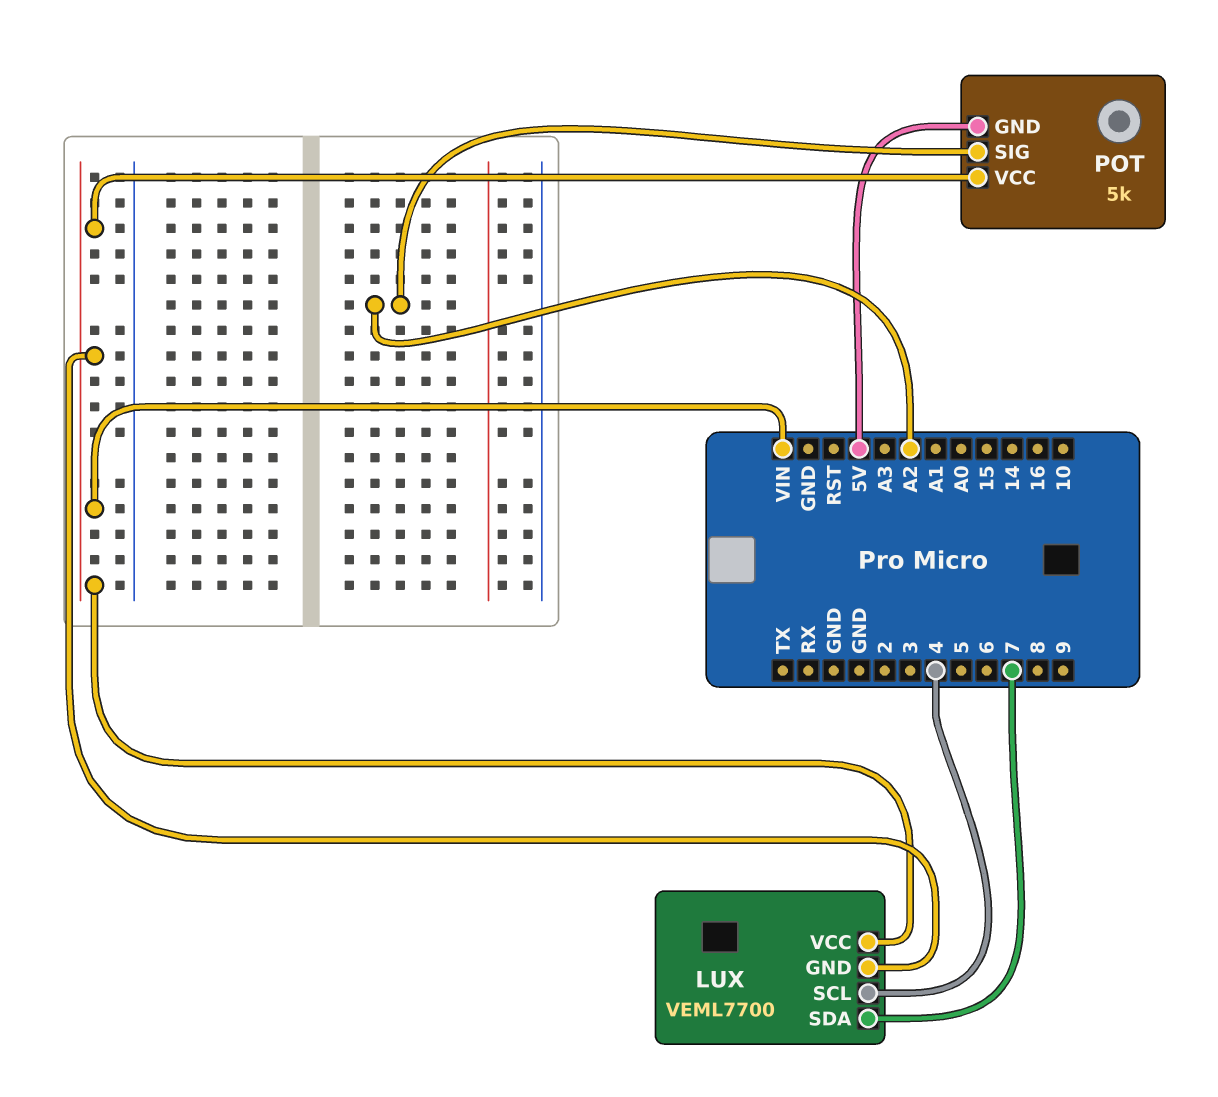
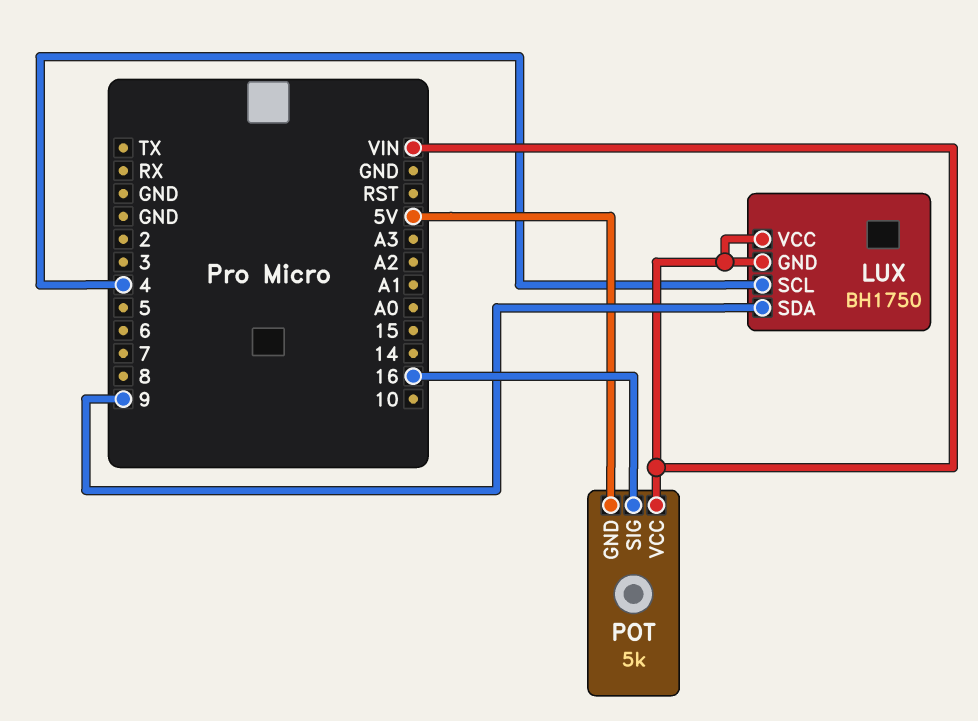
LUX: VEML7700 -> BH1750
LUX pin SDA: 7 -> 9
POT pin SIG: A2 -> 16

